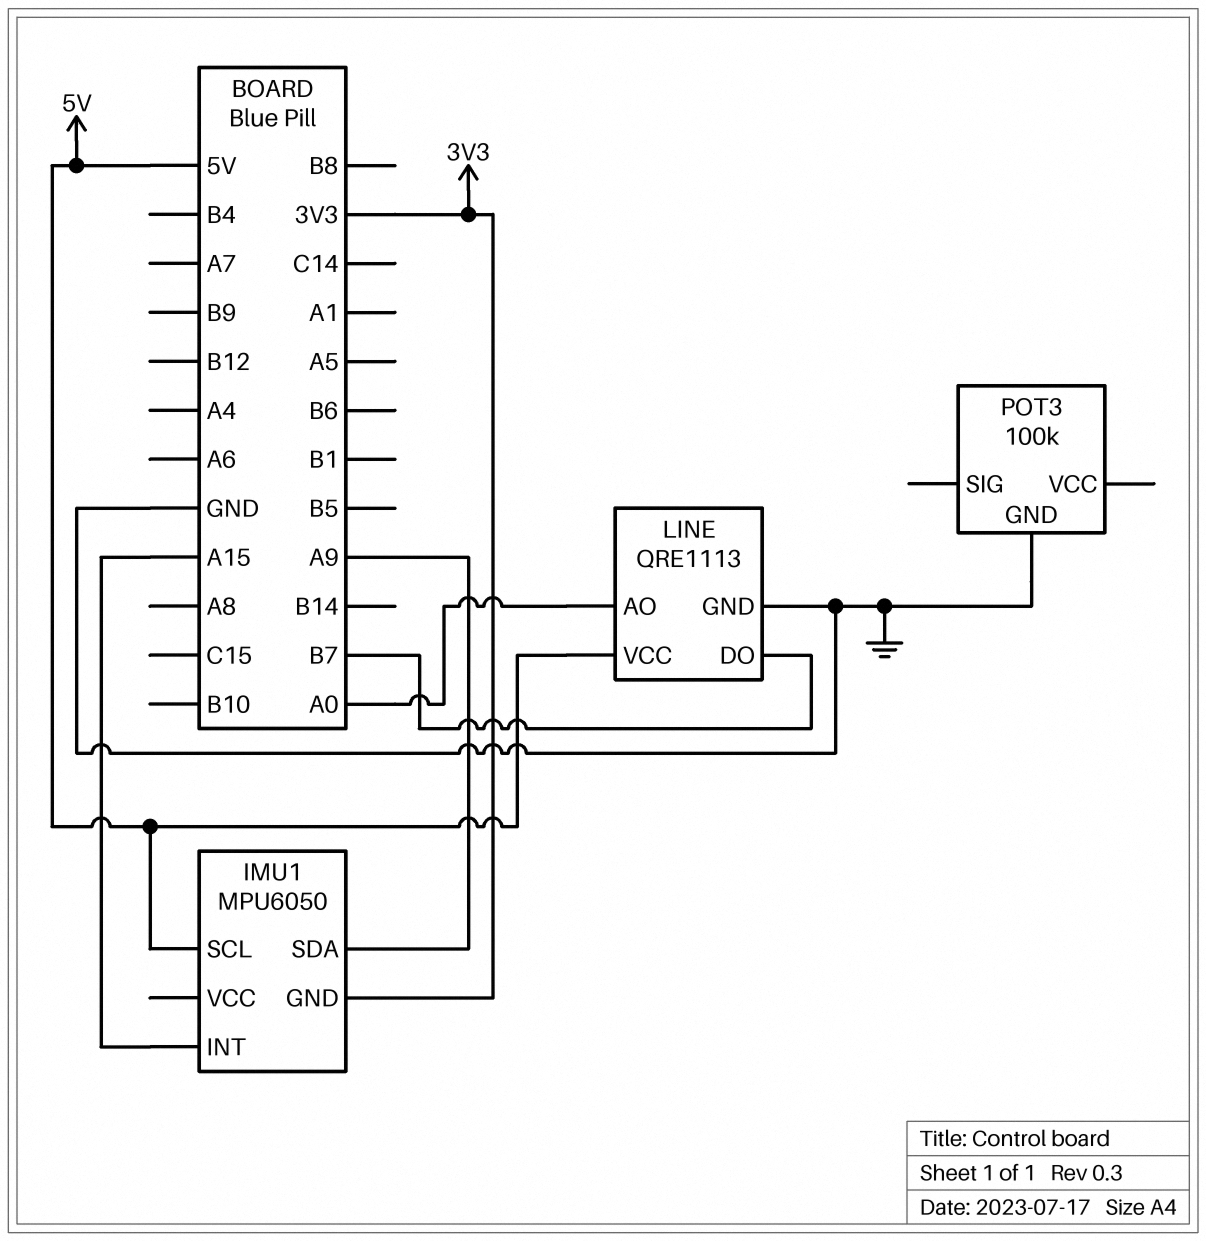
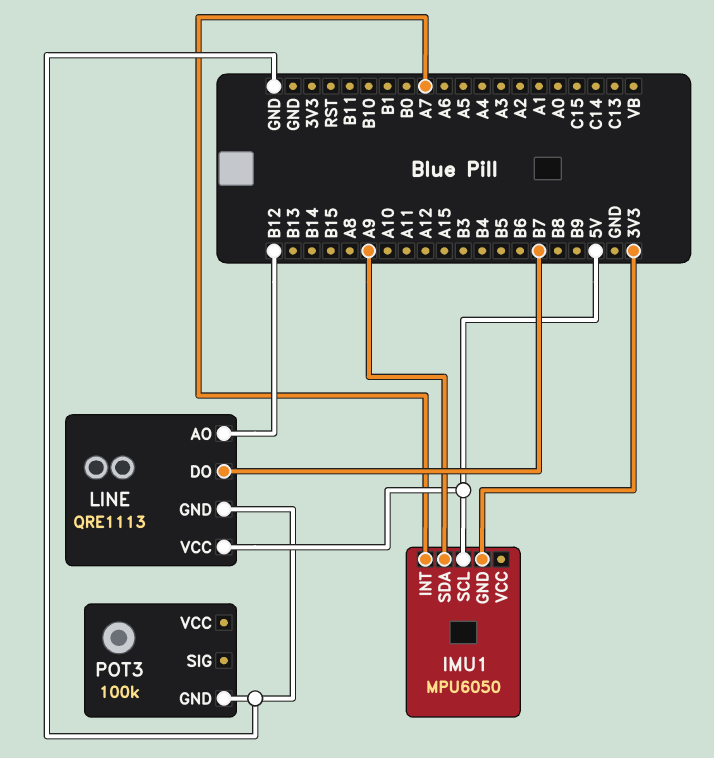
IMU1 pin INT: A15 -> A7
LINE pin AO: A0 -> B12

